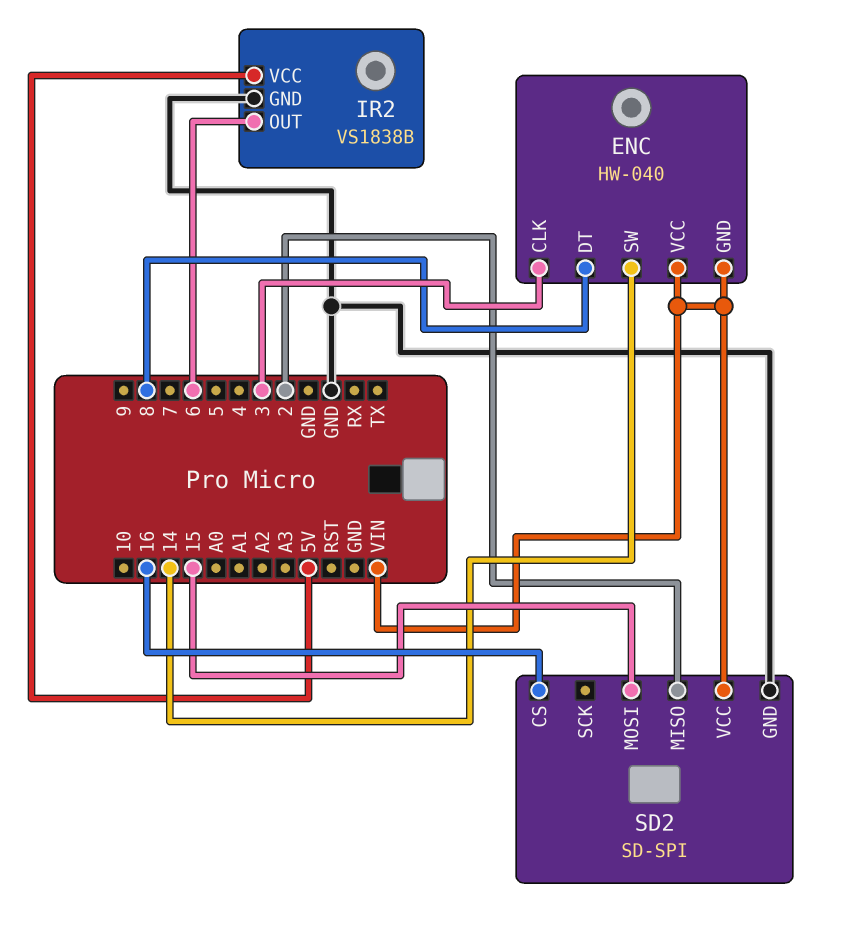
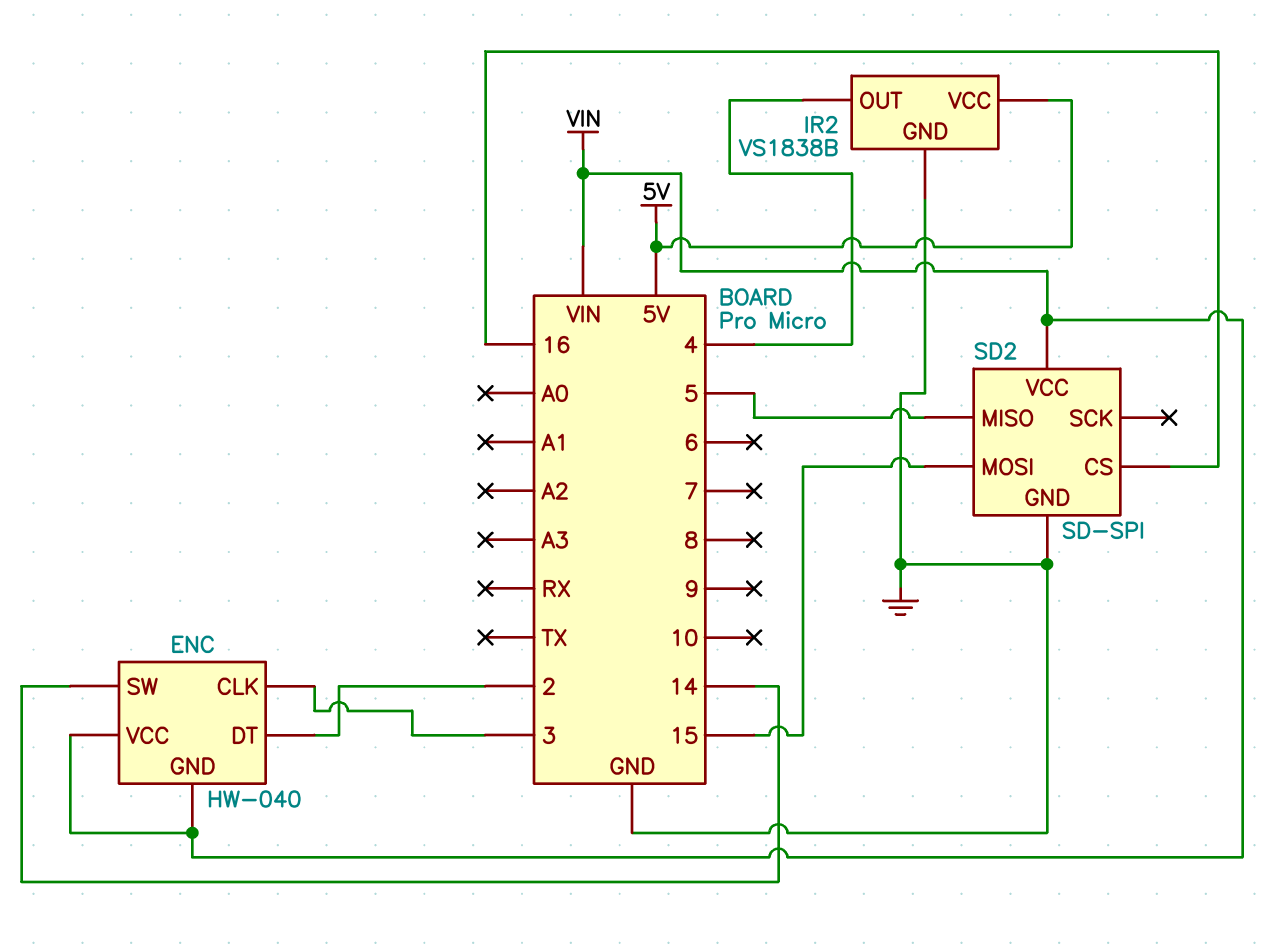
ENC pin DT: 8 -> 2
IR2 pin OUT: 6 -> 4
SD2 pin MISO: 2 -> 5

